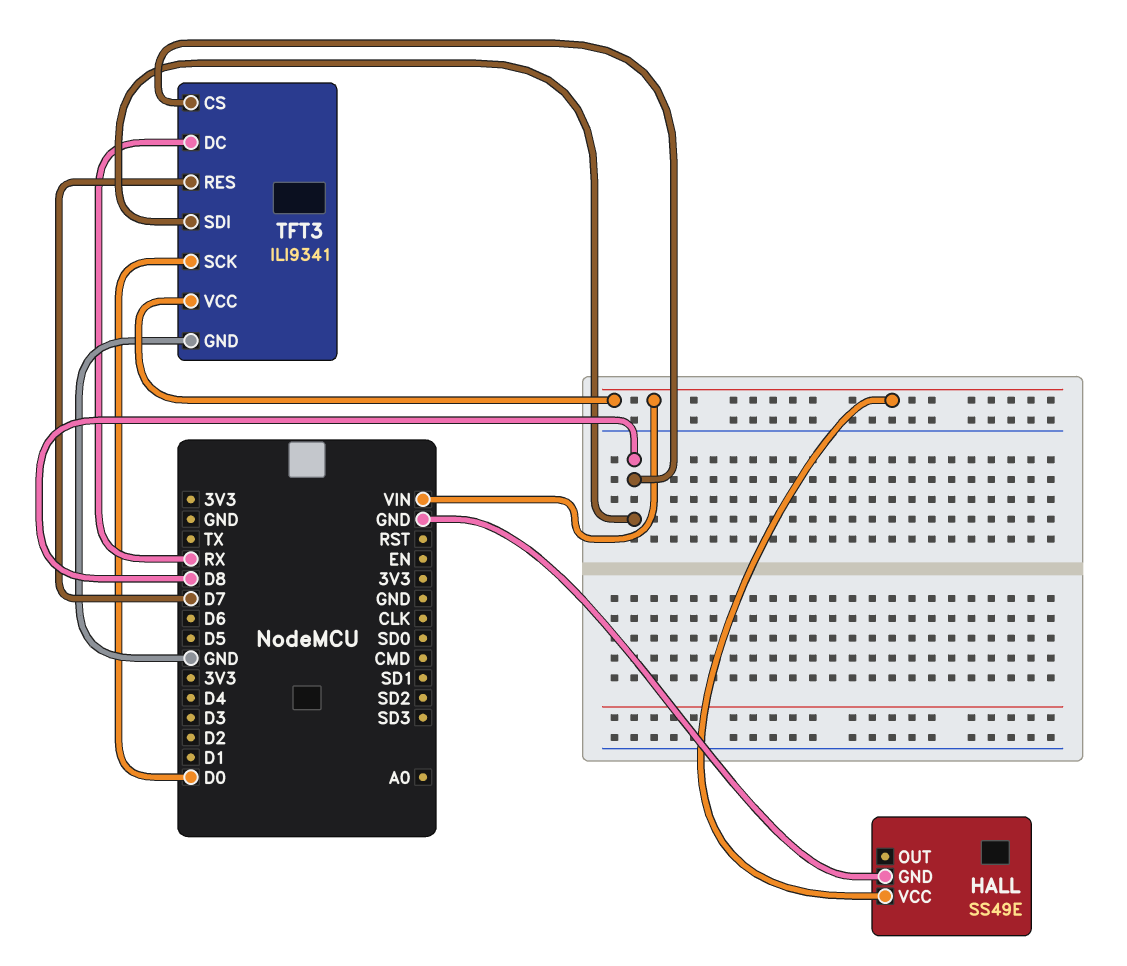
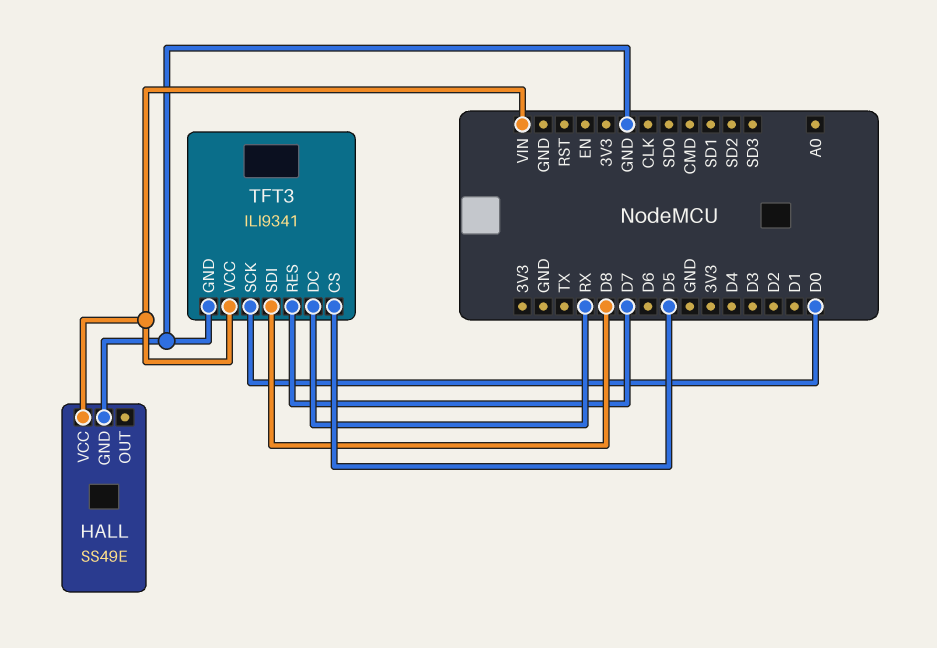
TFT3 pin CS: D8 -> D5

